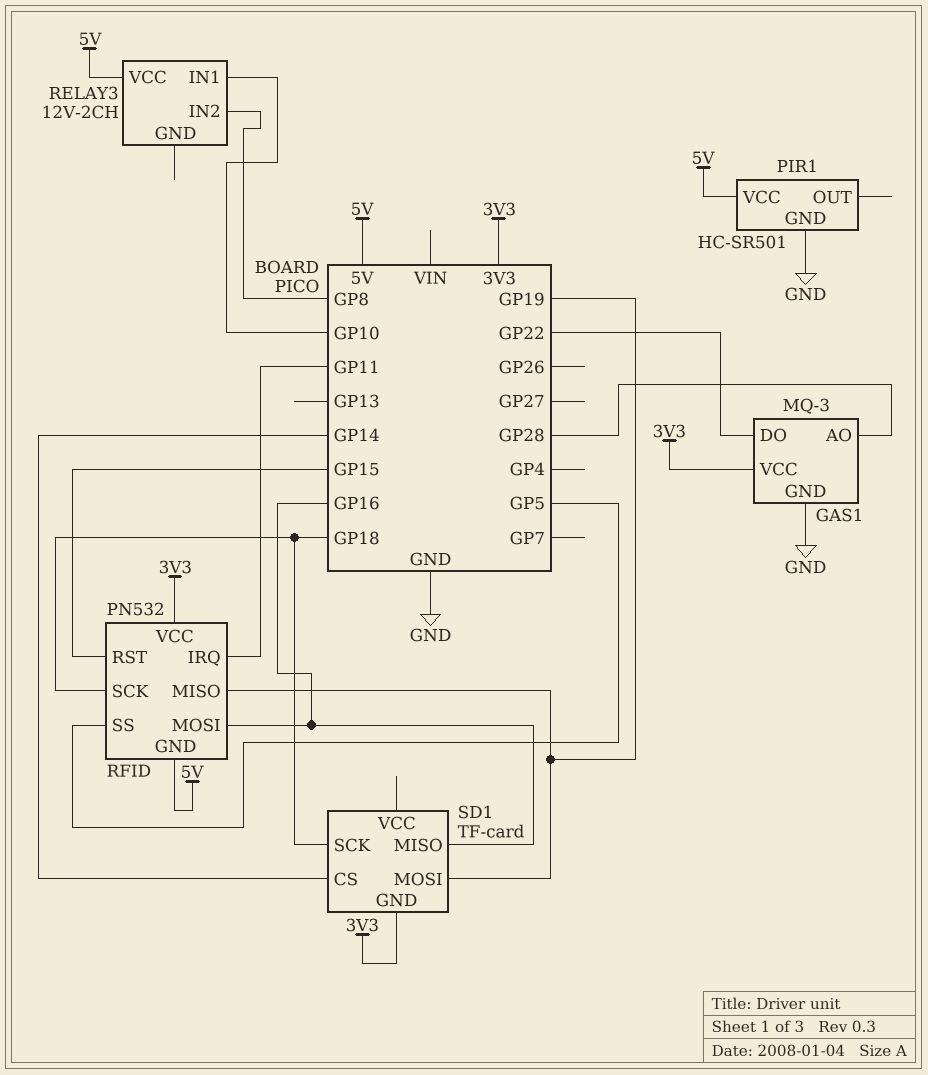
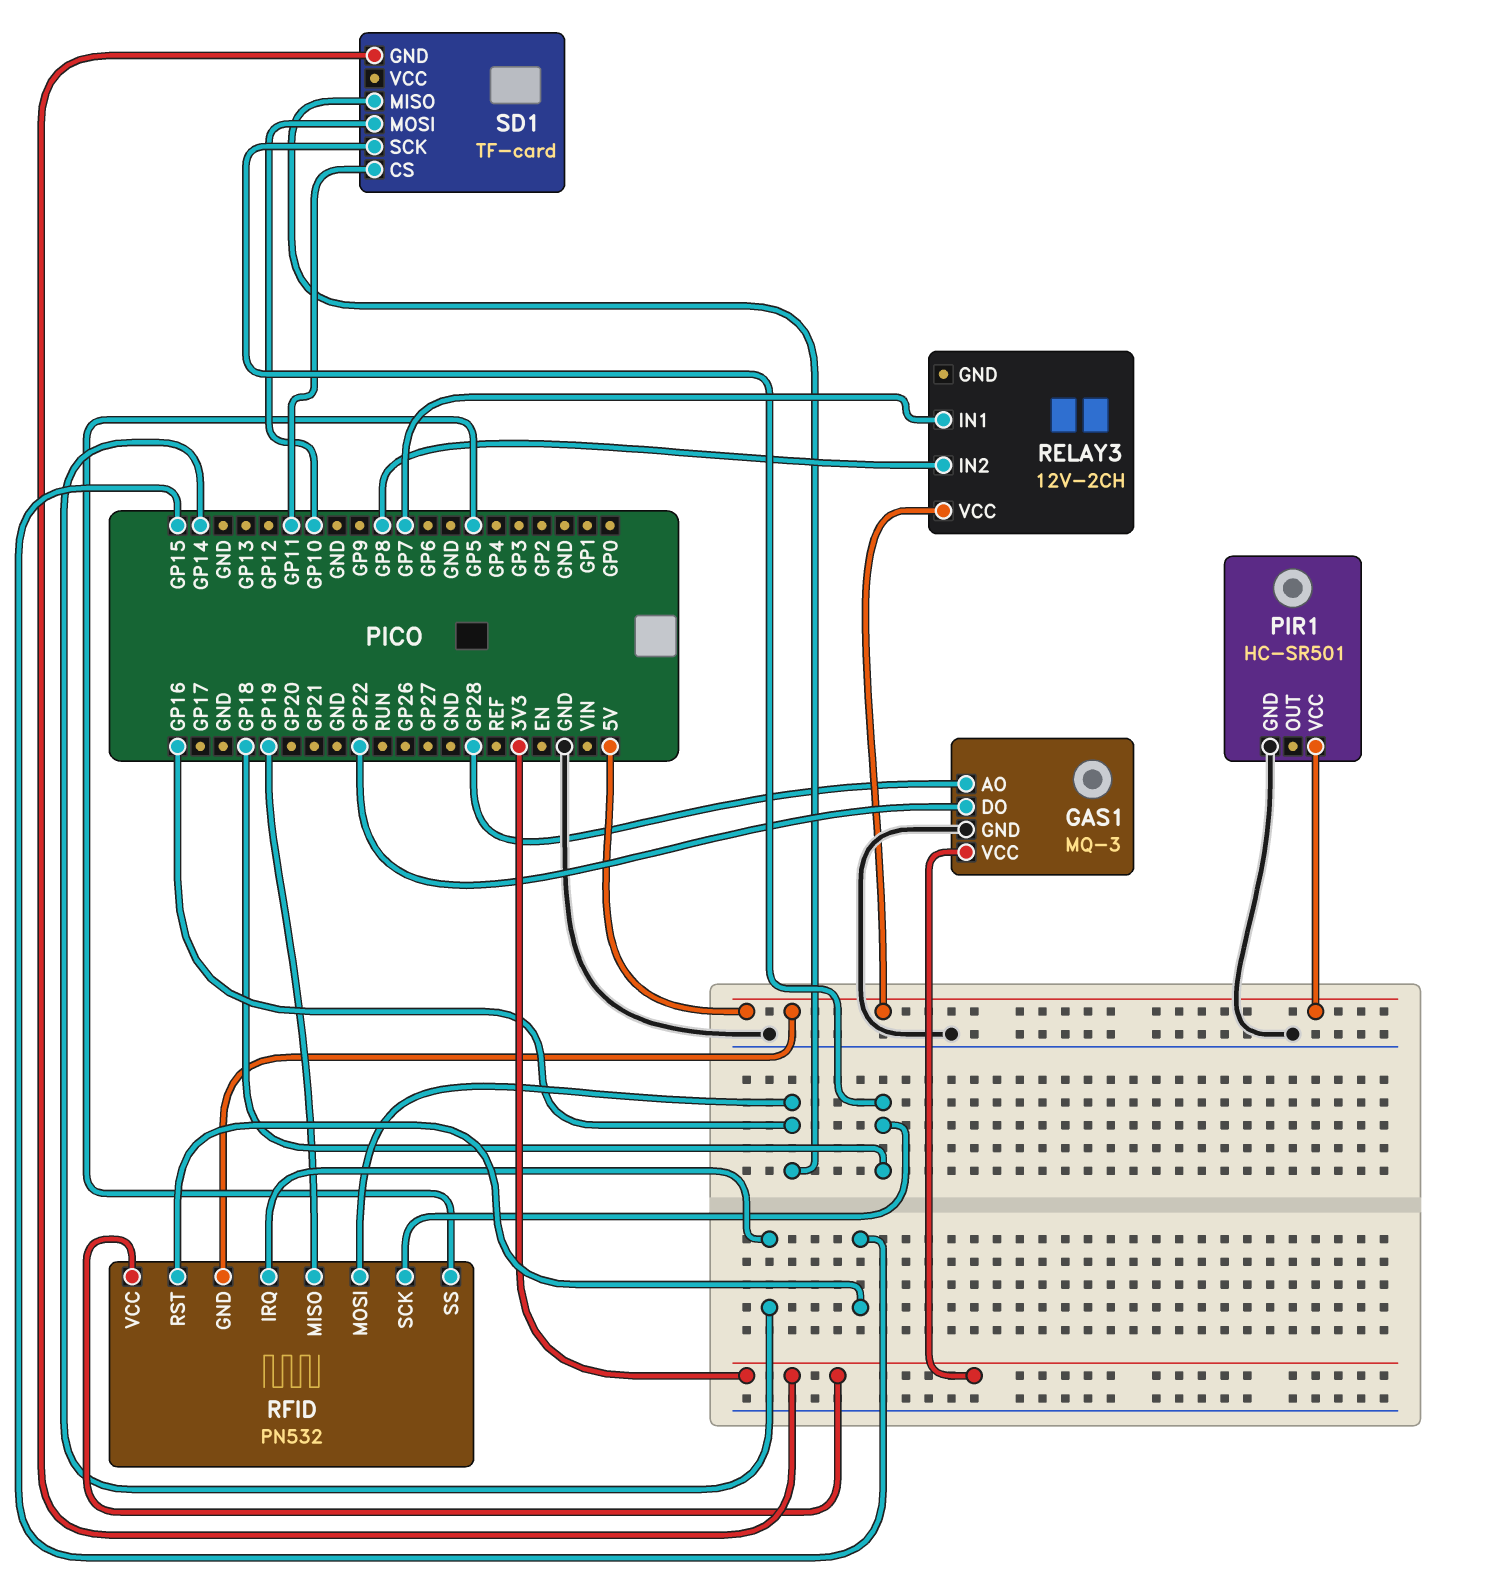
RELAY3 pin IN1: GP10 -> GP7
RFID pin IRQ: GP11 -> GP14
SD1 pin CS: GP14 -> GP11
SD1 pin MOSI: GP19 -> GP10

